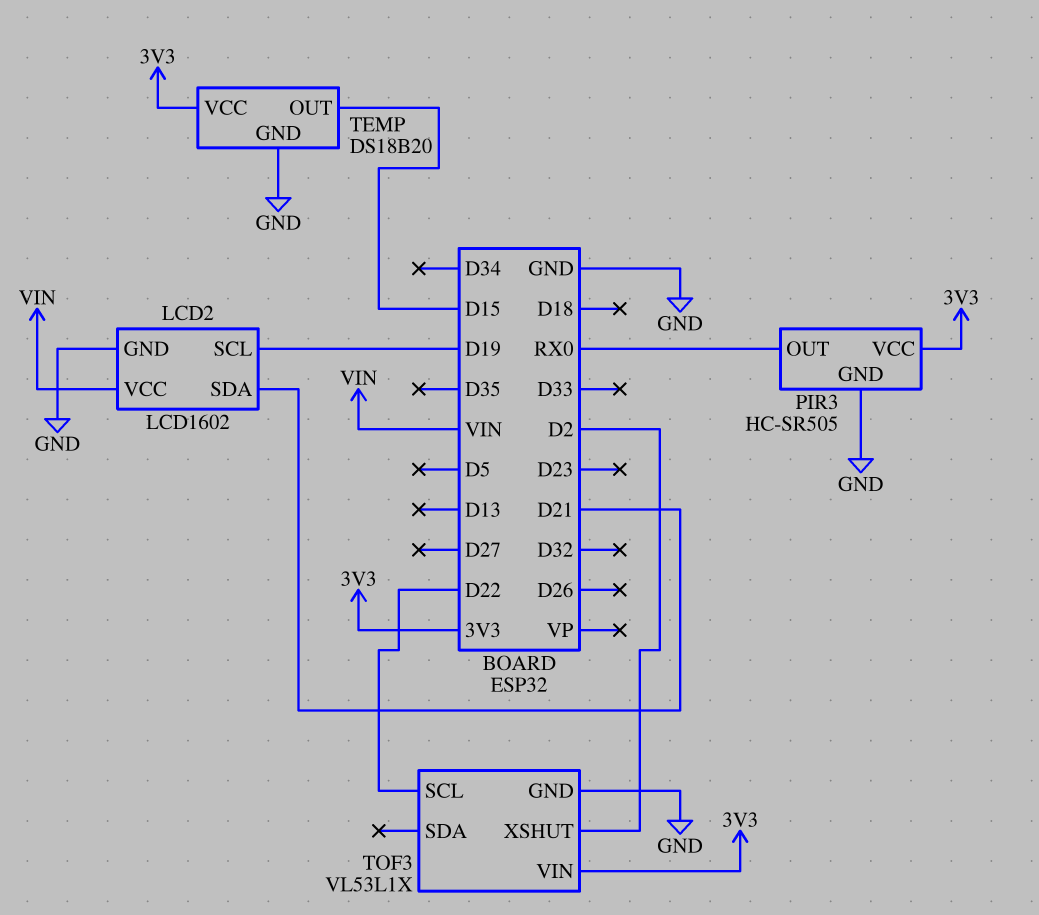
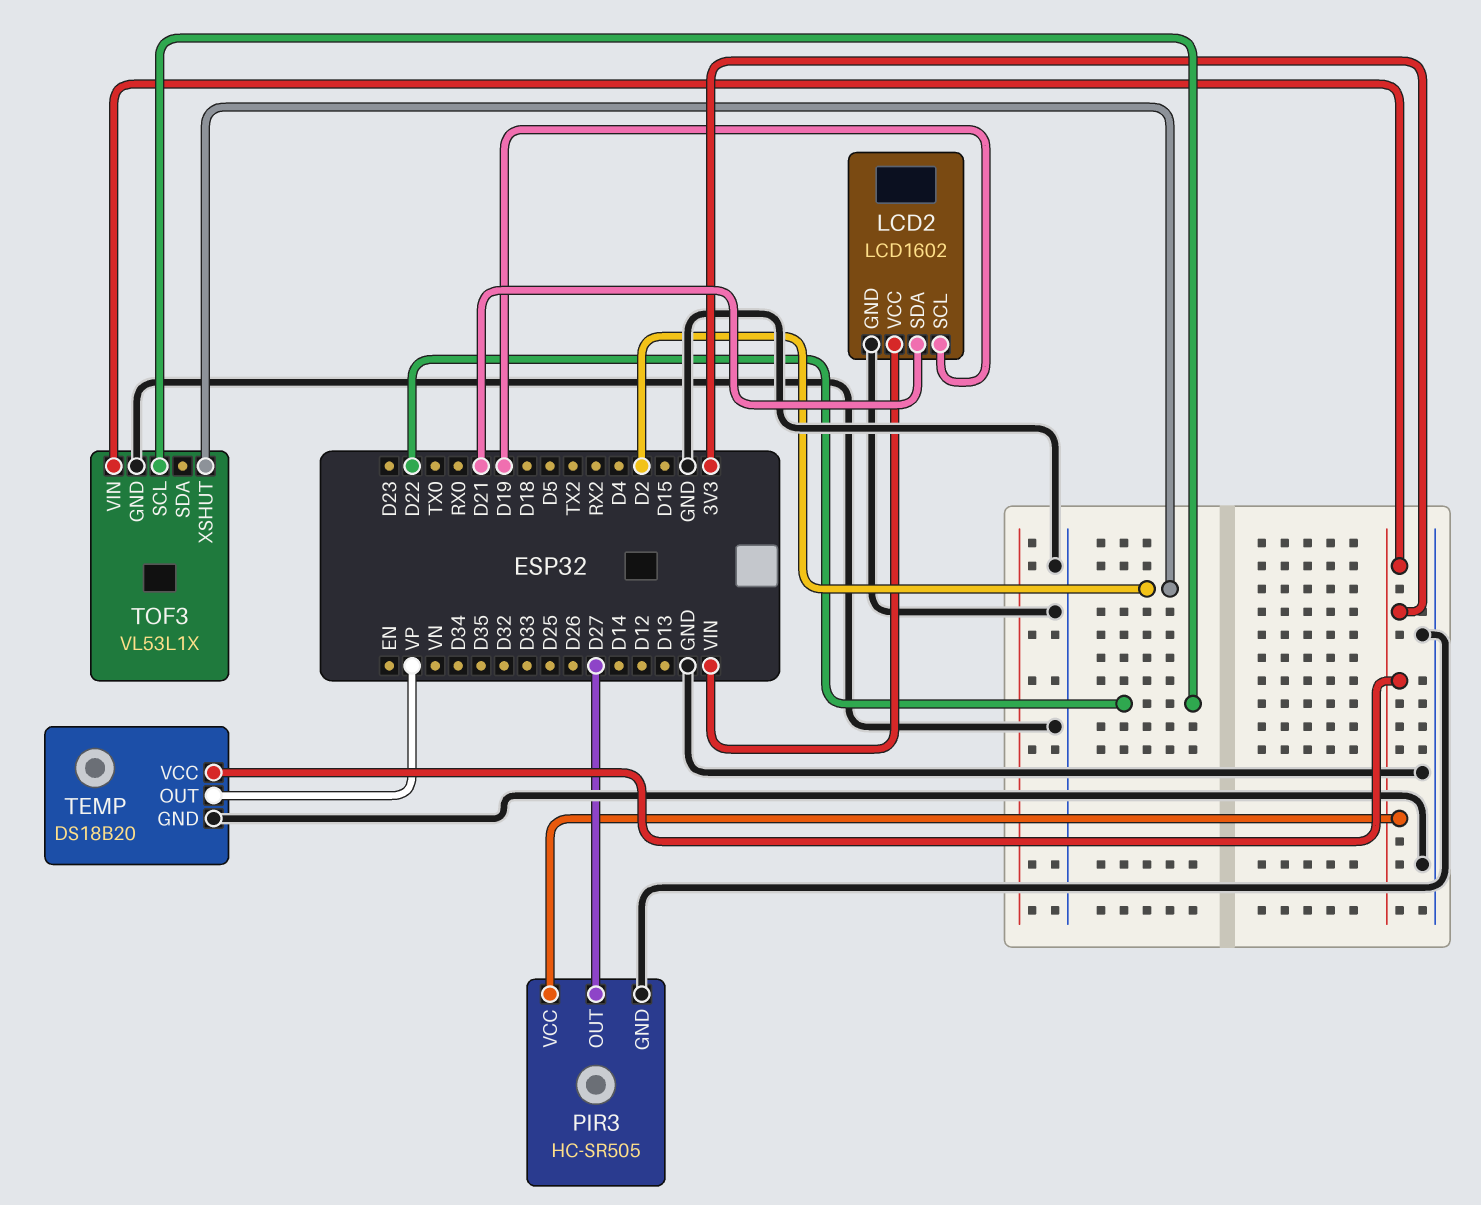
PIR3 pin OUT: RX0 -> D27
TEMP pin OUT: D15 -> VP

